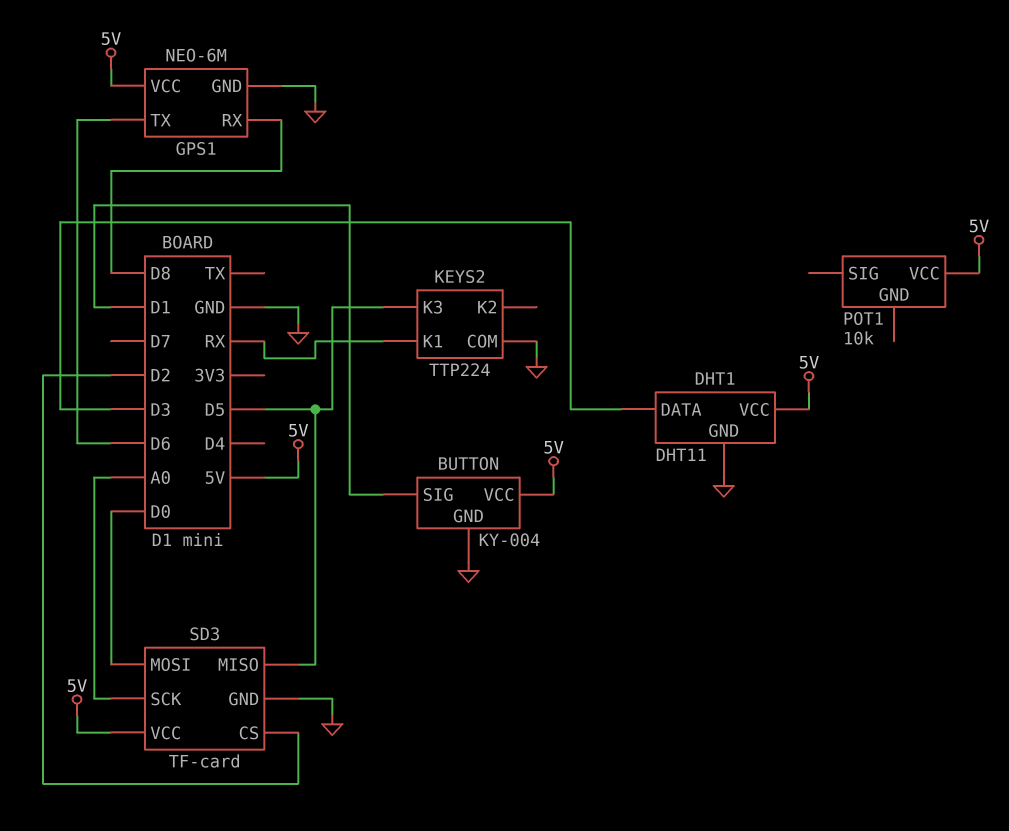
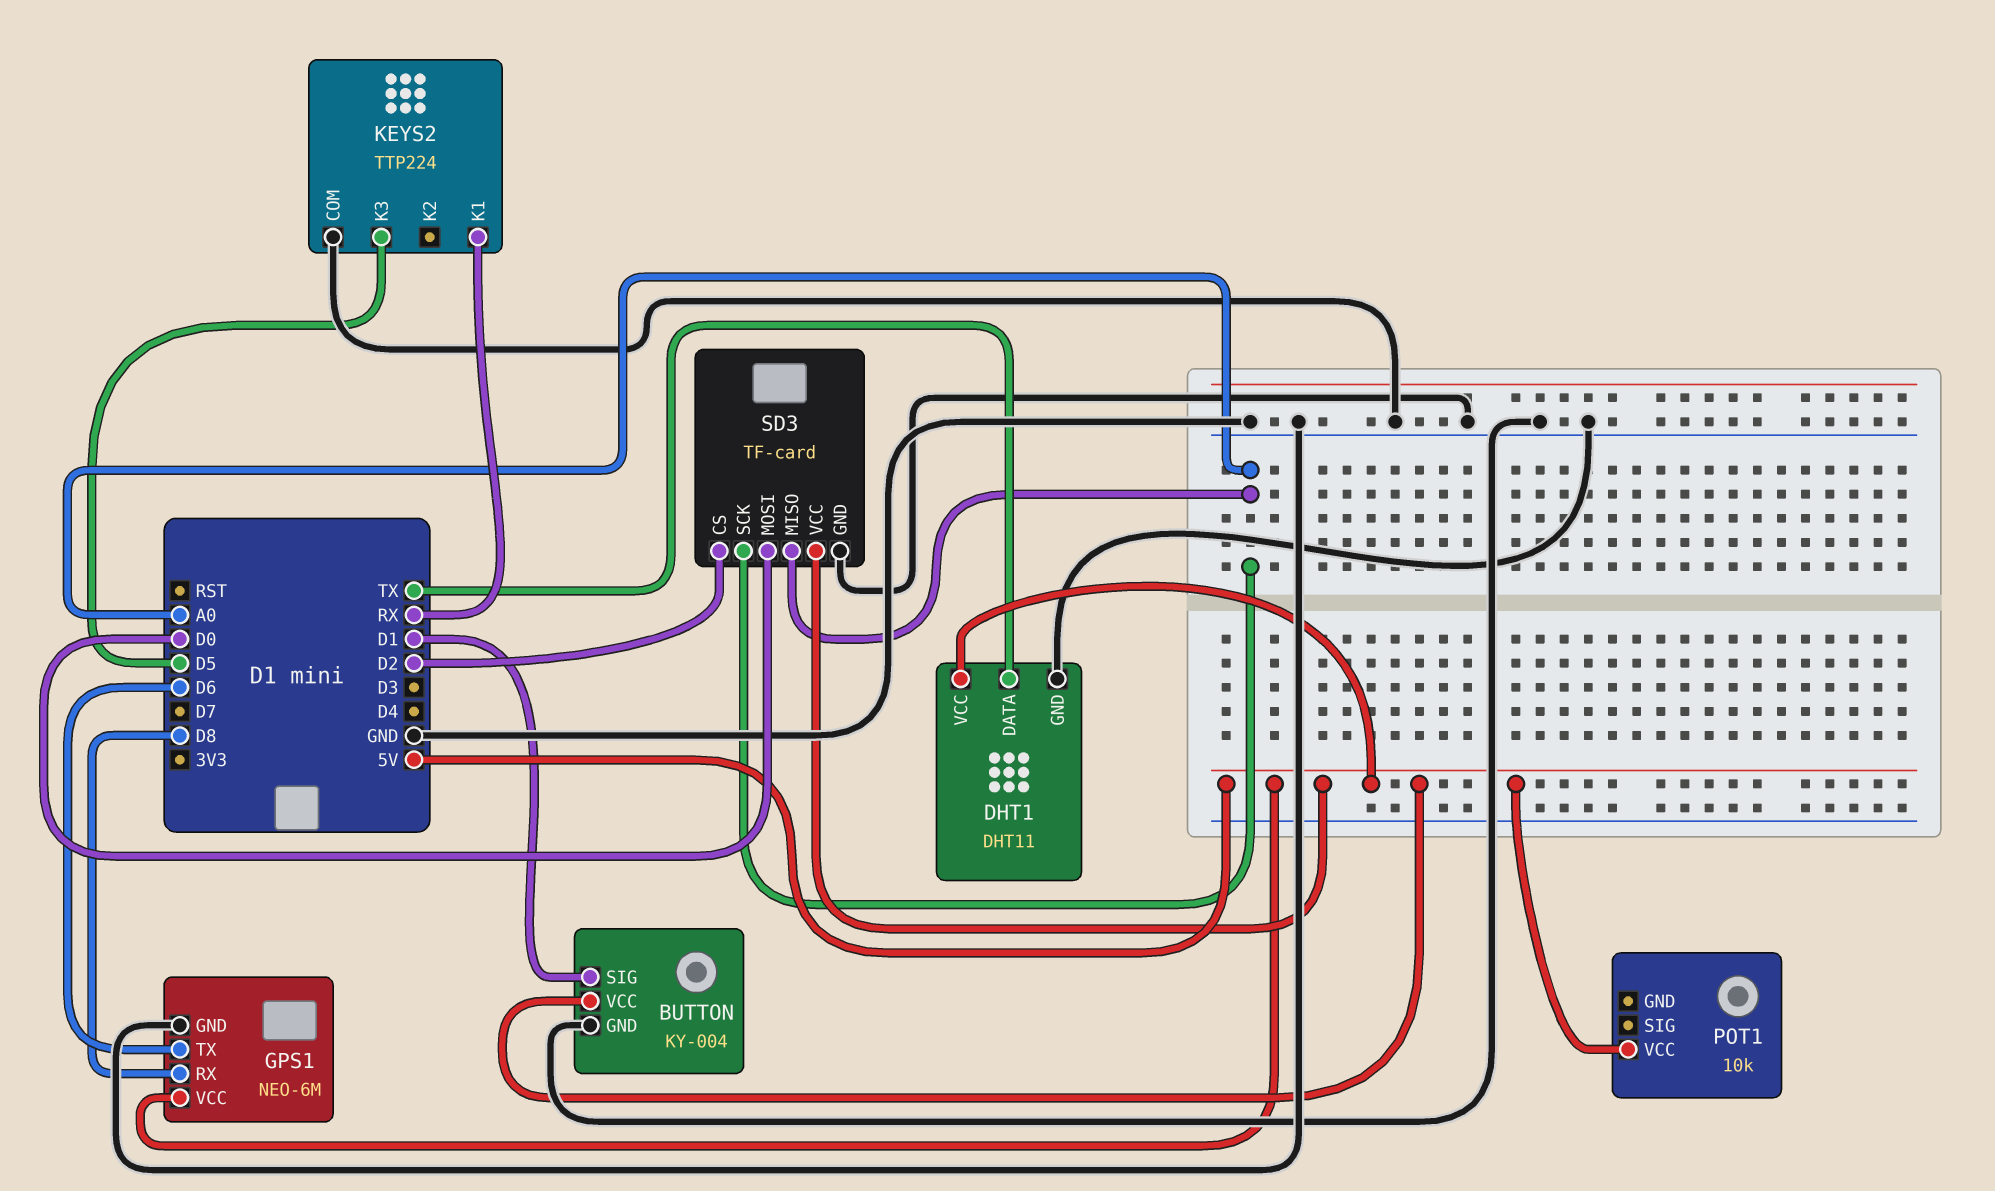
DHT1 pin DATA: D3 -> TX
SD3 pin MISO: D5 -> A0

